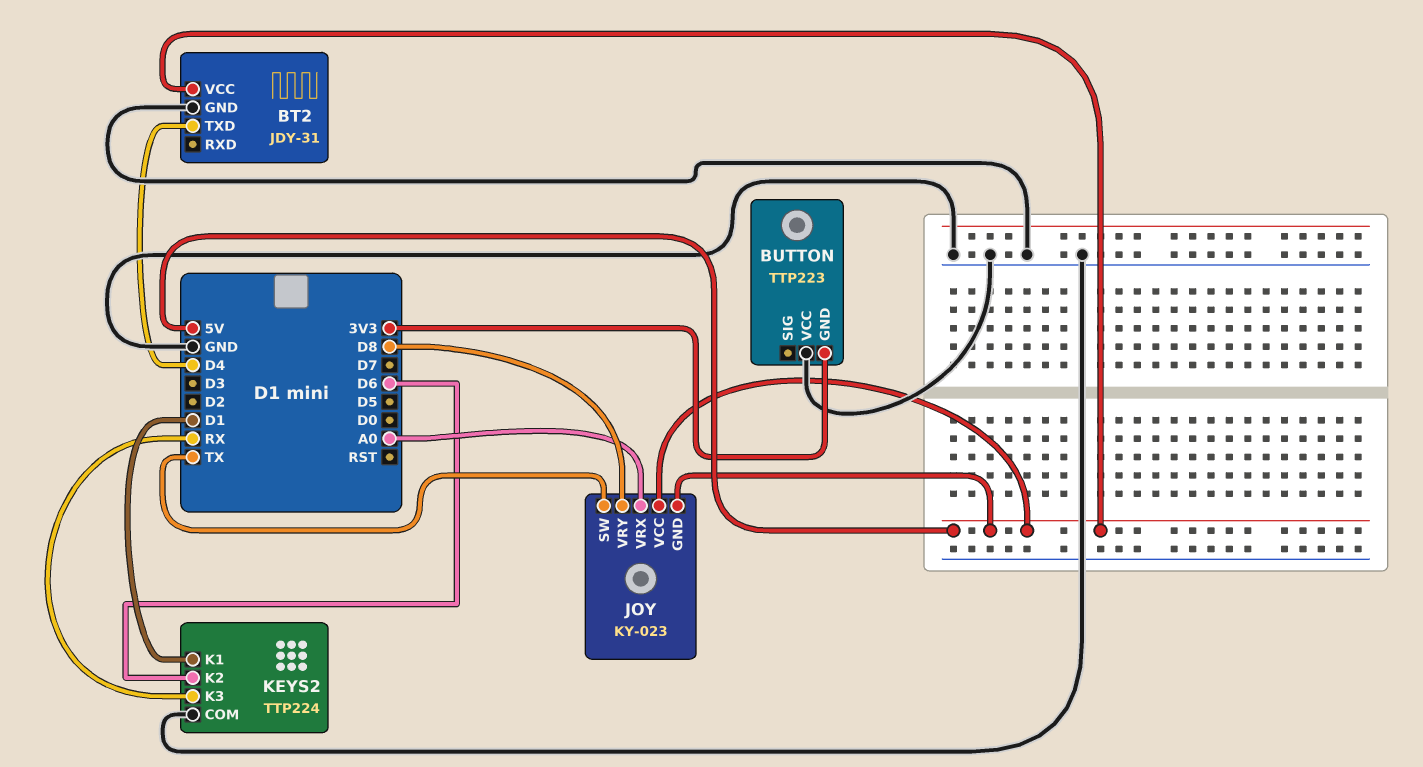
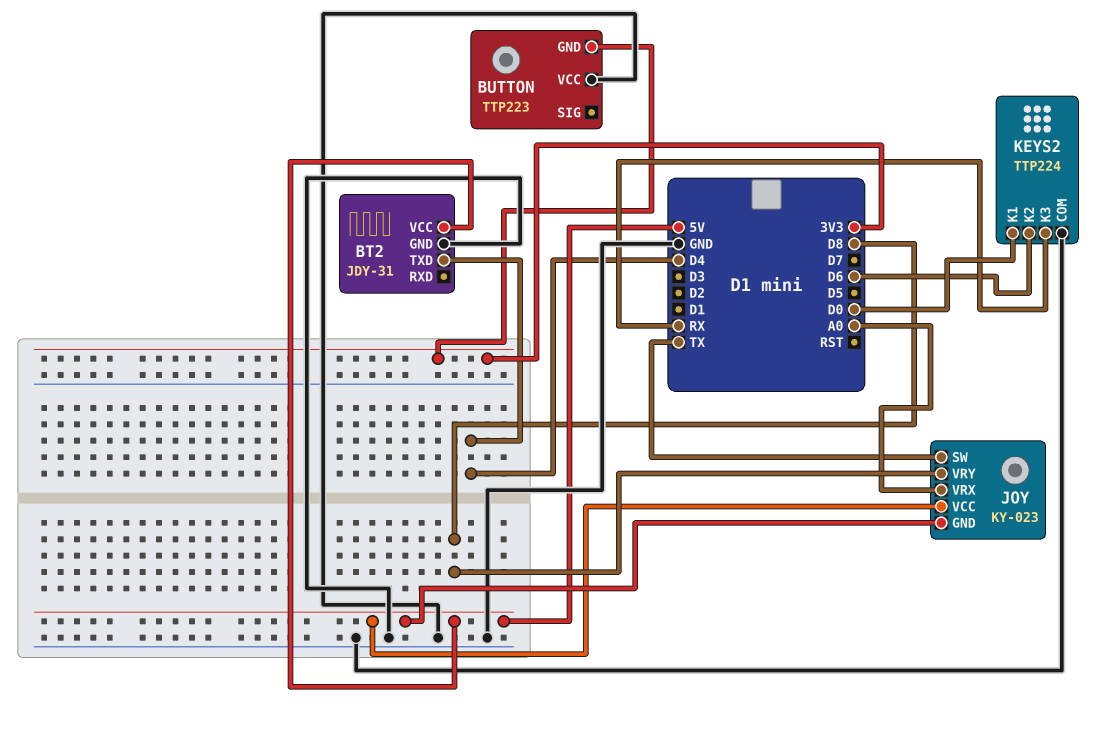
KEYS2 pin K1: D1 -> D0

